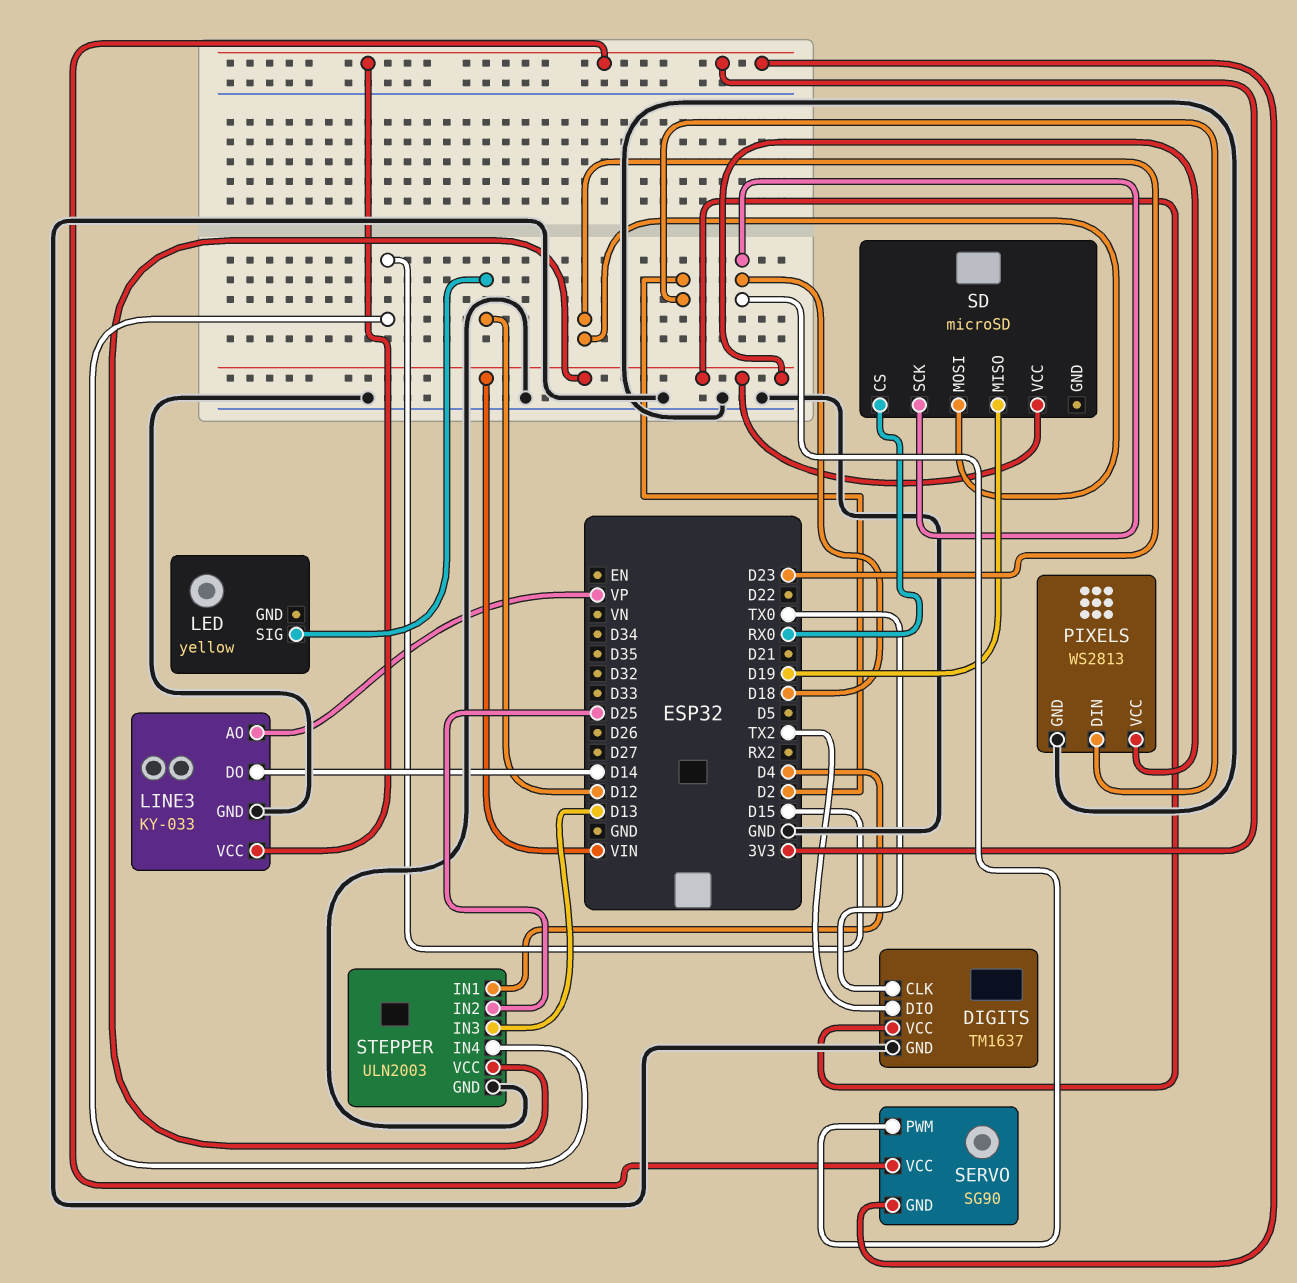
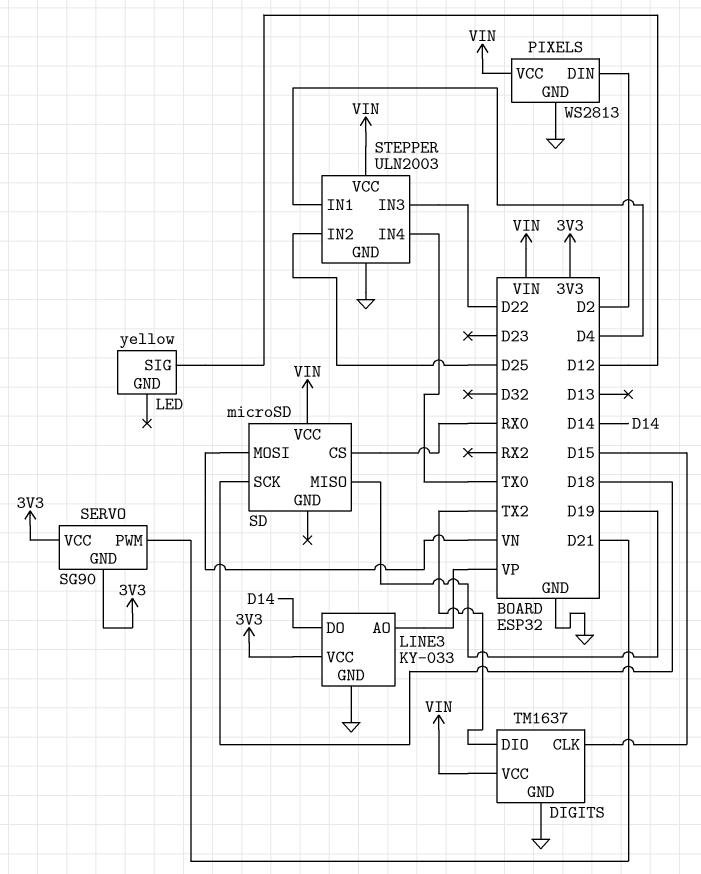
DIGITS pin CLK: TX0 -> D15
SD pin MOSI: D23 -> VN
SERVO pin PWM: D18 -> D21
STEPPER pin IN3: D13 -> D22
STEPPER pin IN4: D15 -> TX0

